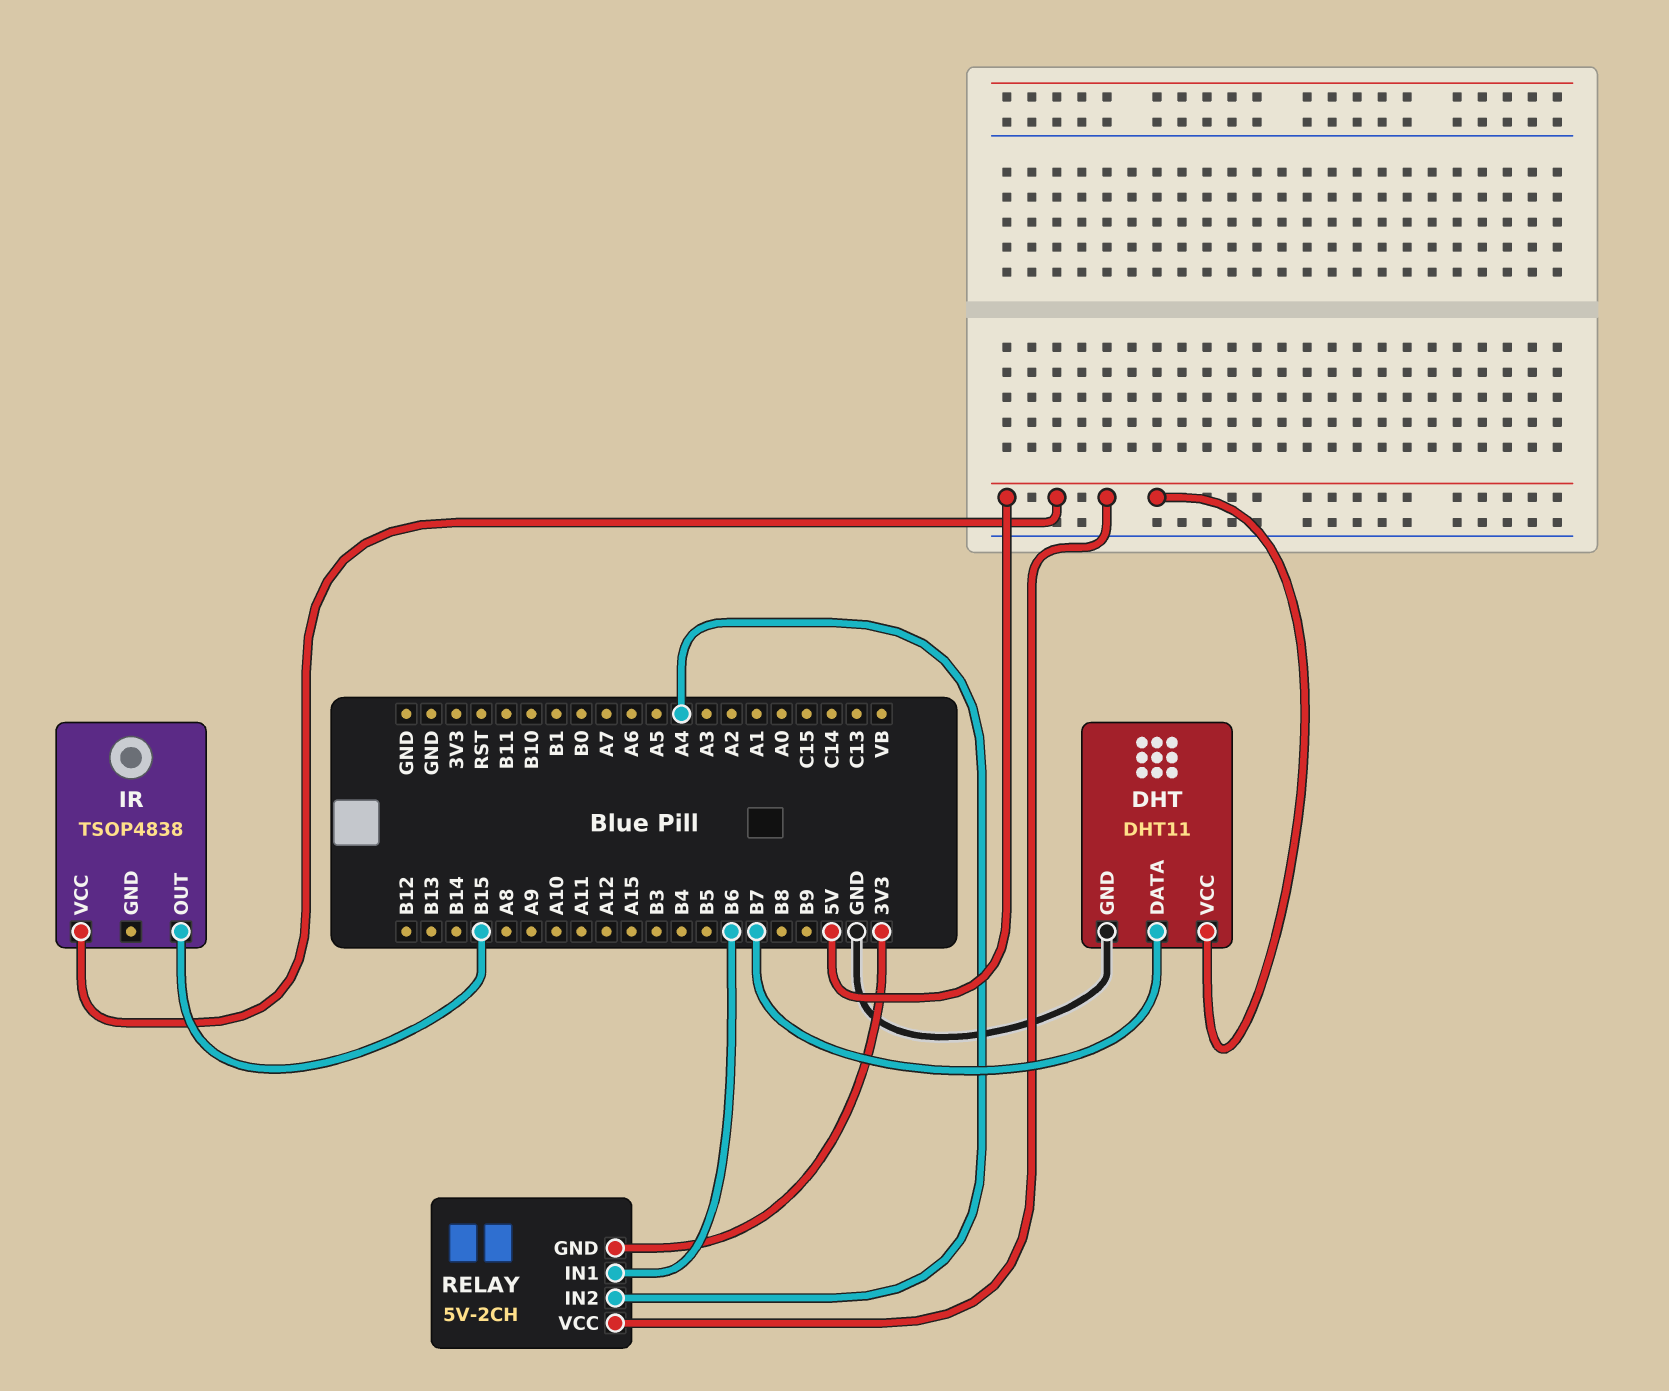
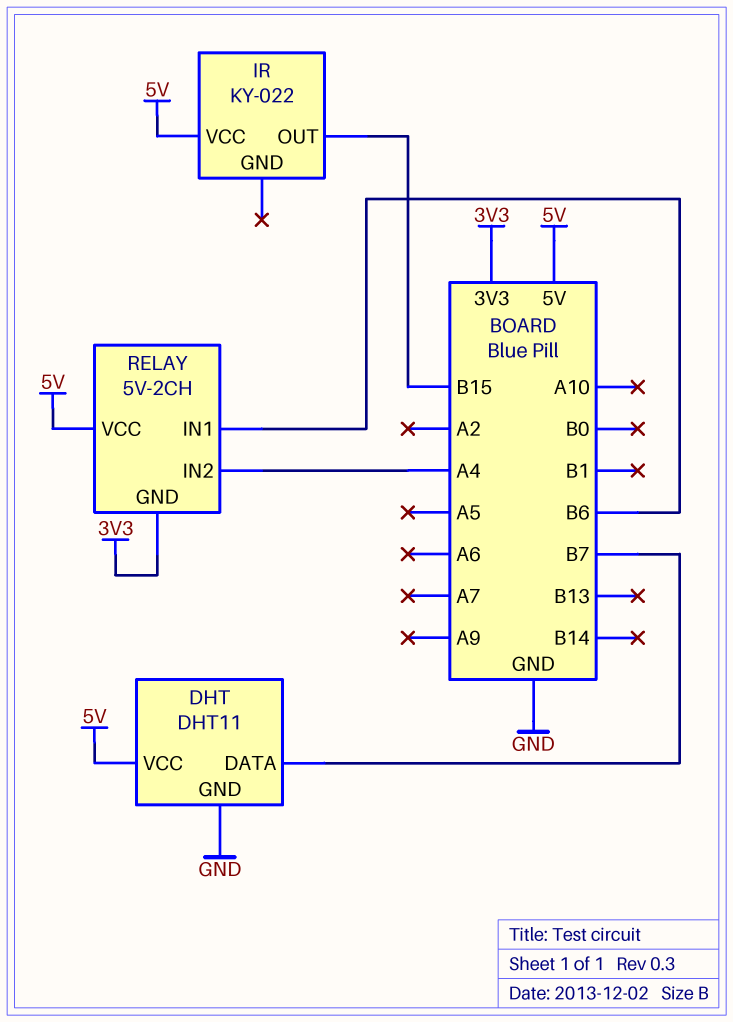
IR: TSOP4838 -> KY-022

